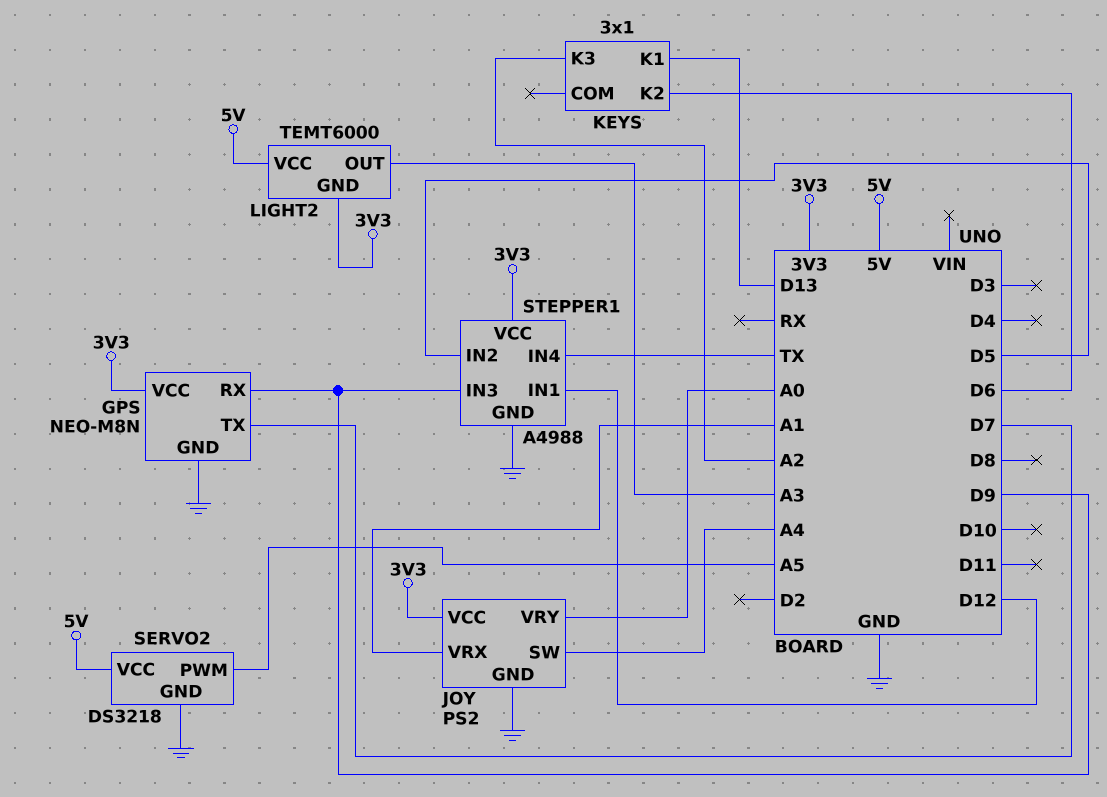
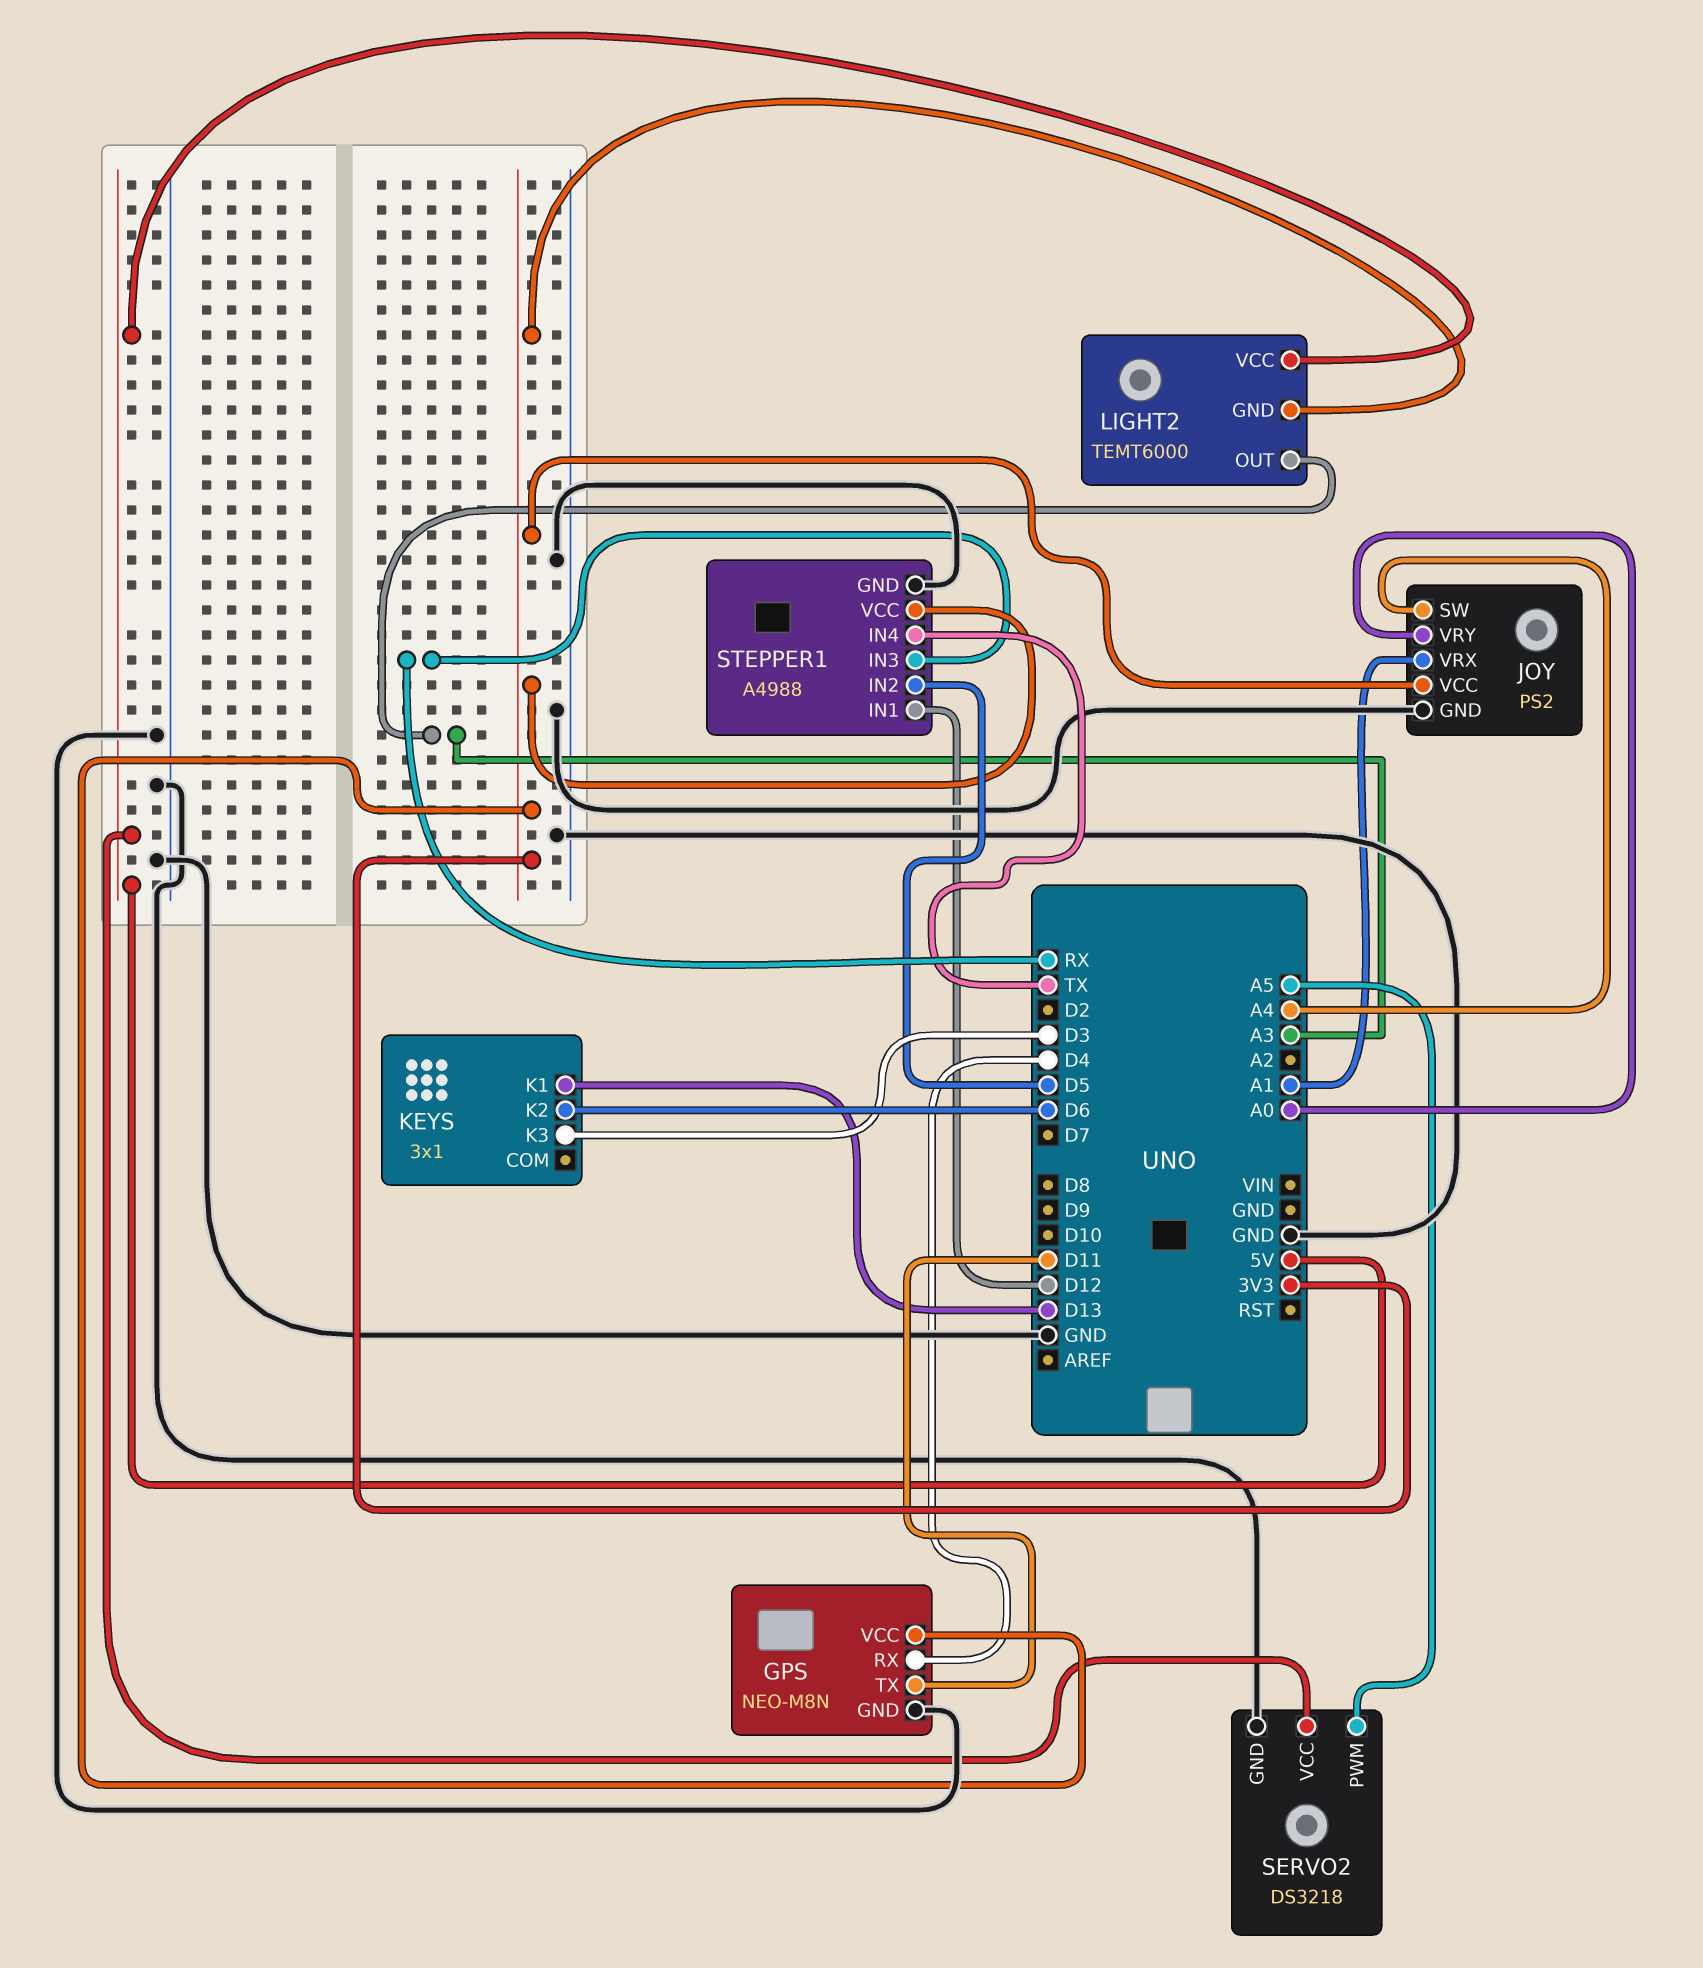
GPS pin RX: D9 -> D4
GPS pin TX: D7 -> D11
KEYS pin K3: A2 -> D3
STEPPER1 pin IN3: D9 -> RX

